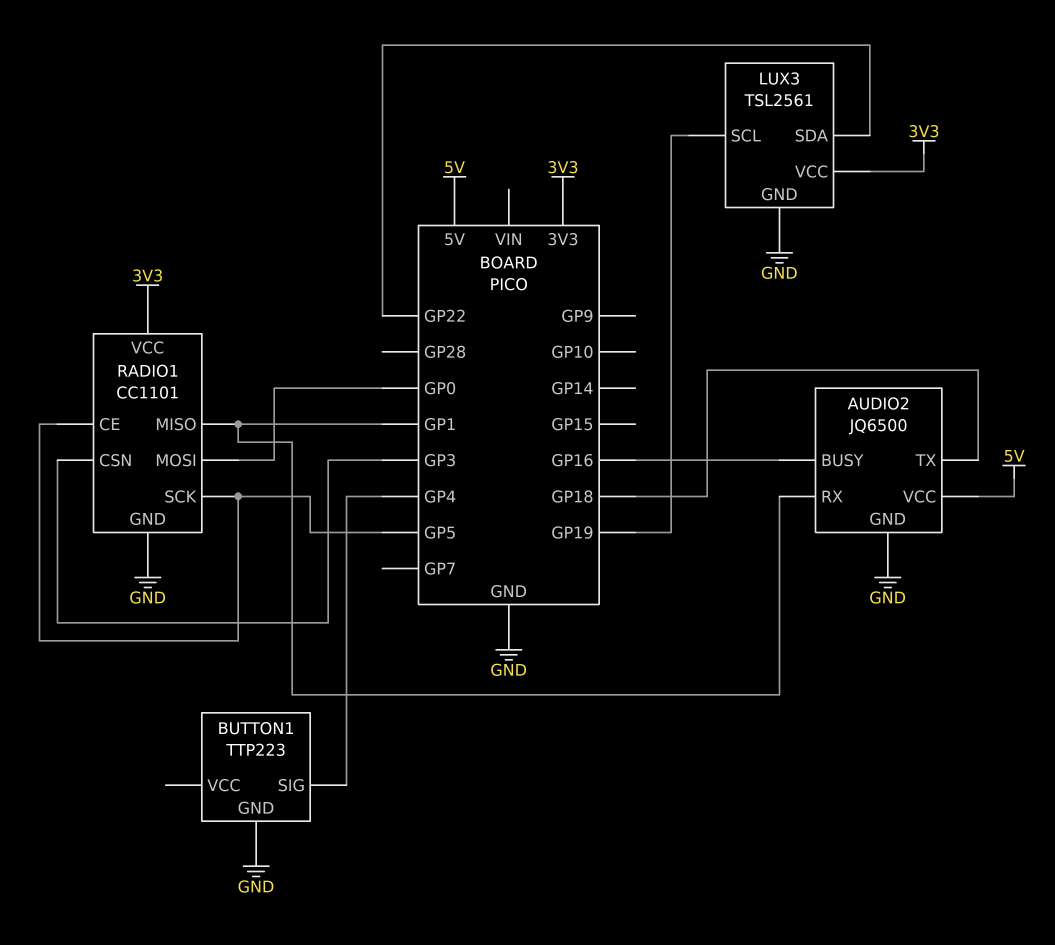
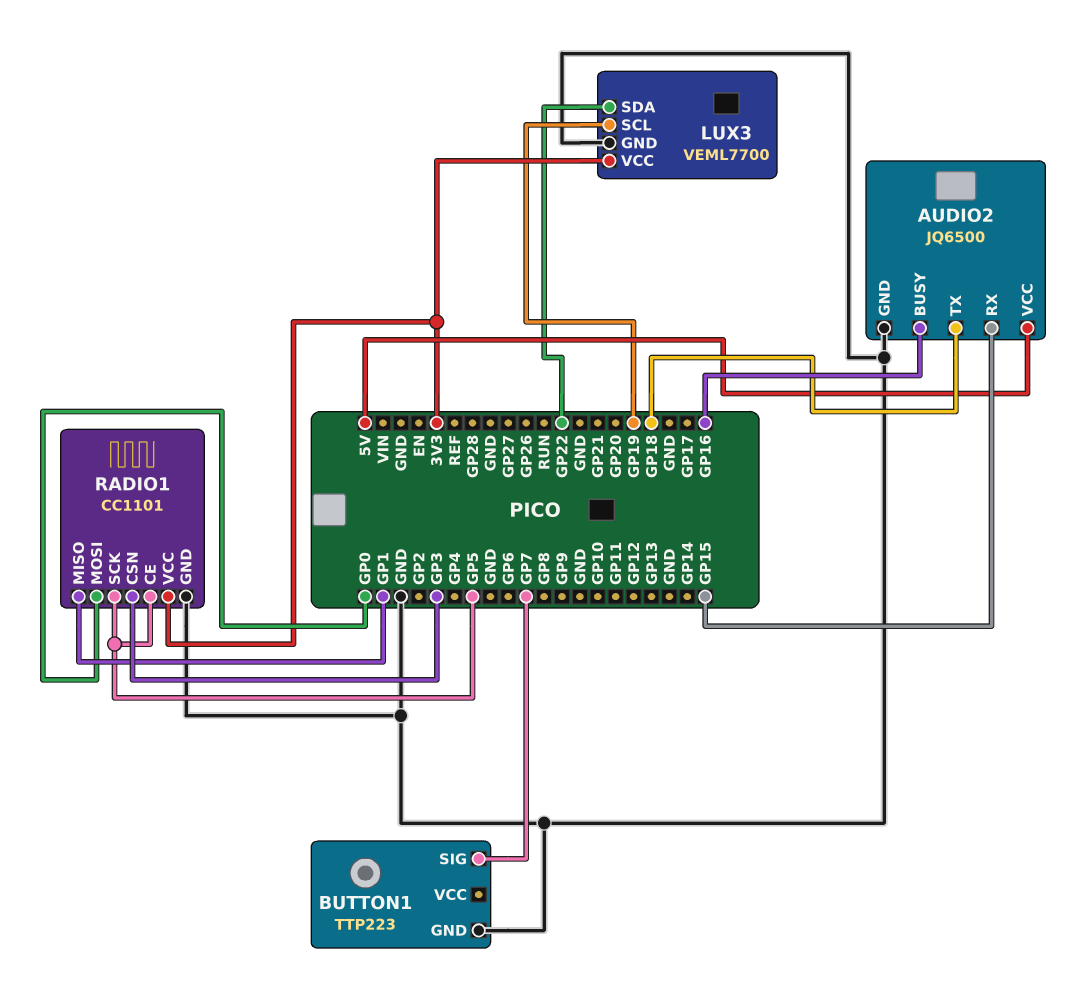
AUDIO2 pin RX: GP1 -> GP15
BUTTON1 pin SIG: GP4 -> GP7
LUX3: TSL2561 -> VEML7700

